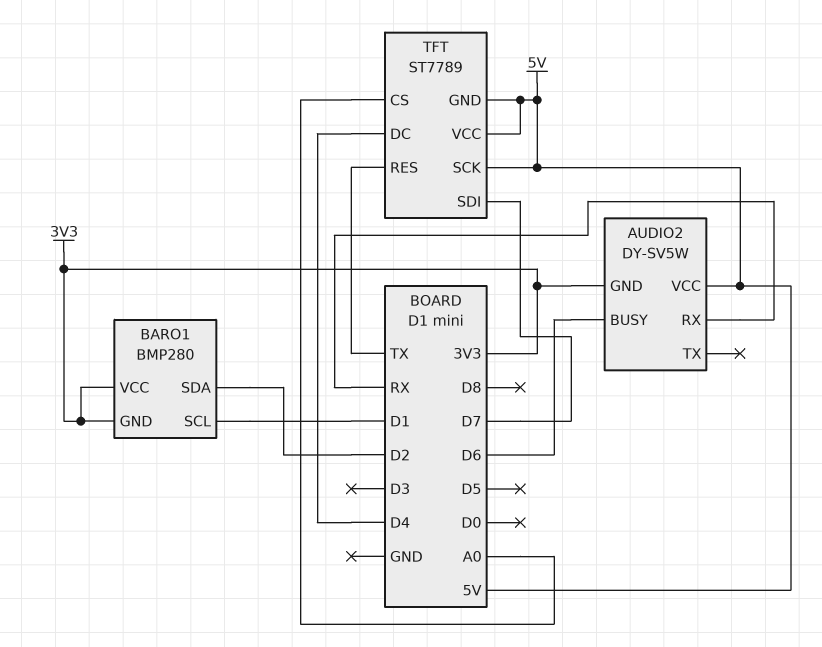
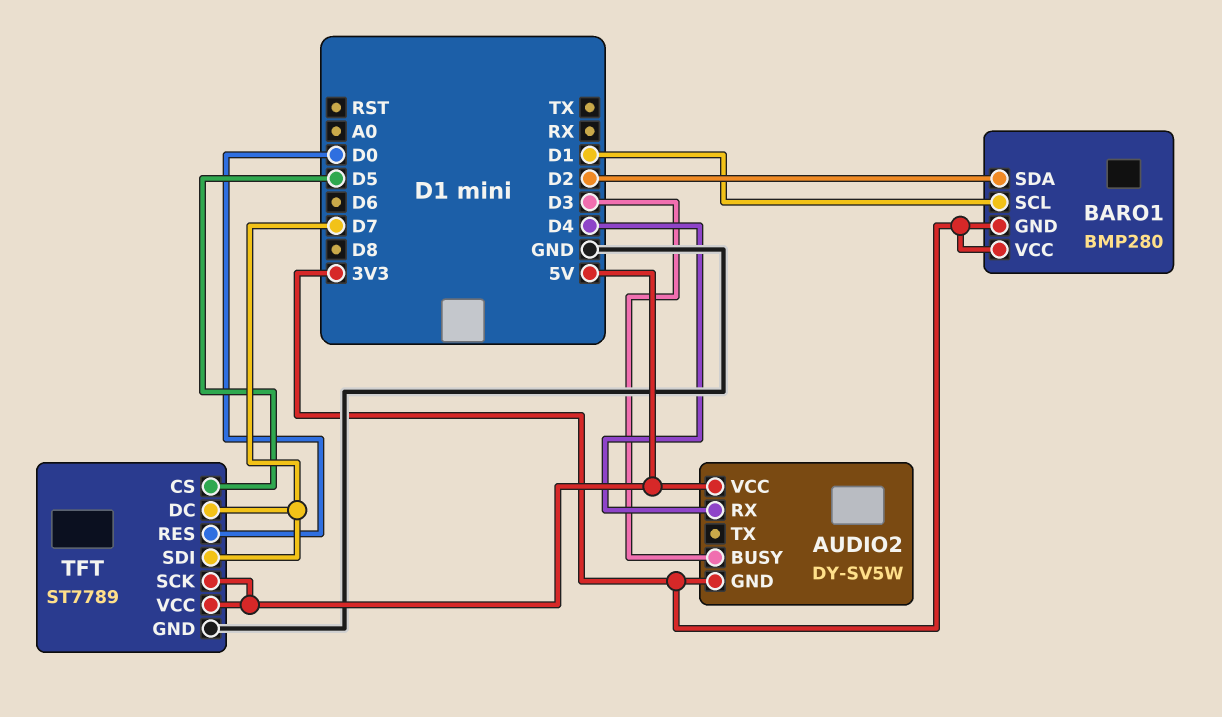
AUDIO2 pin BUSY: D6 -> D3
AUDIO2 pin RX: RX -> D4
TFT pin CS: A0 -> D5
TFT pin DC: D4 -> D7
TFT pin GND: 5V -> GND
TFT pin RES: TX -> D0

